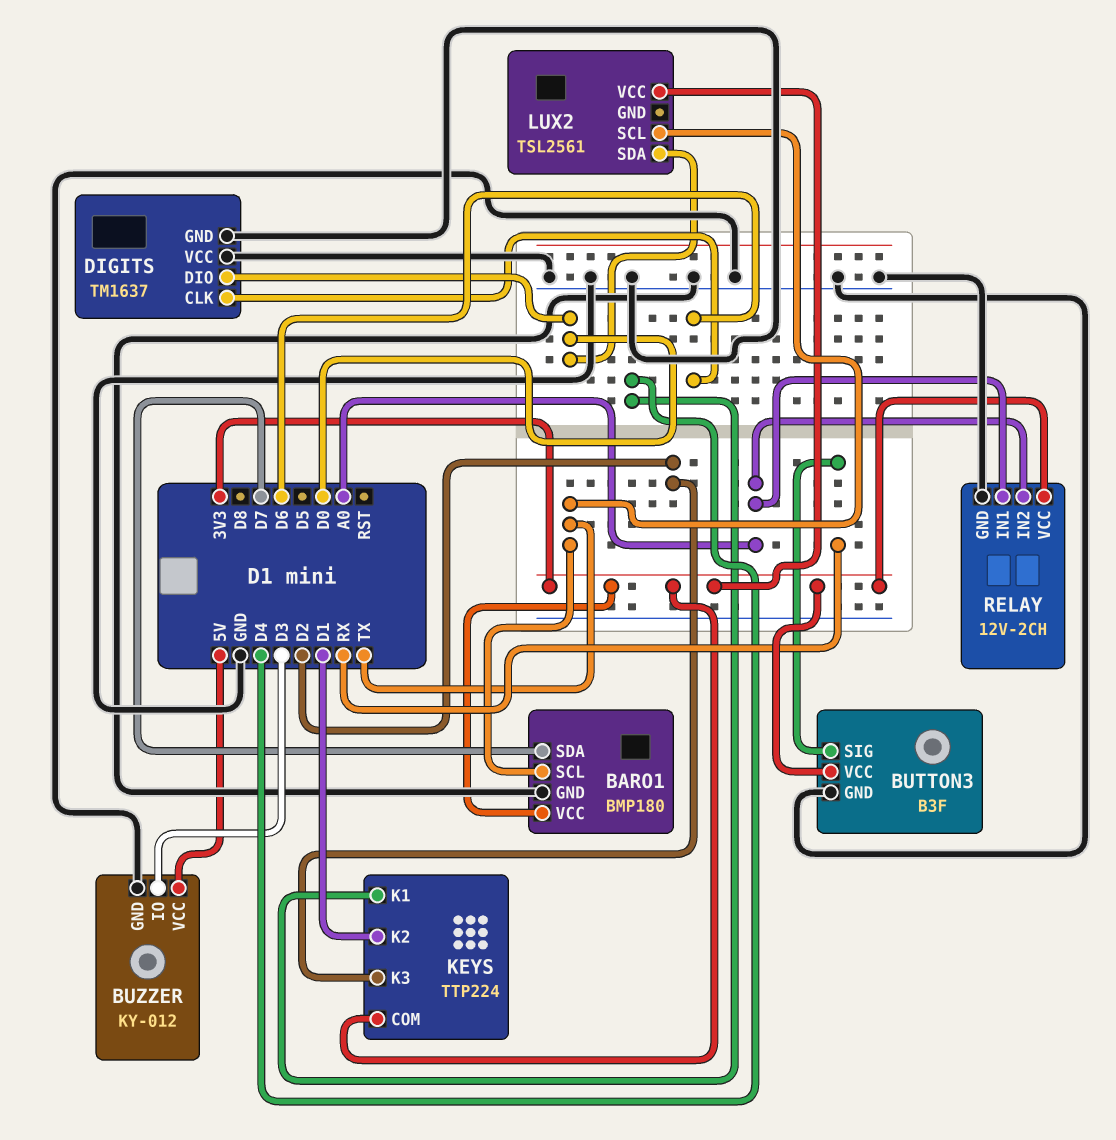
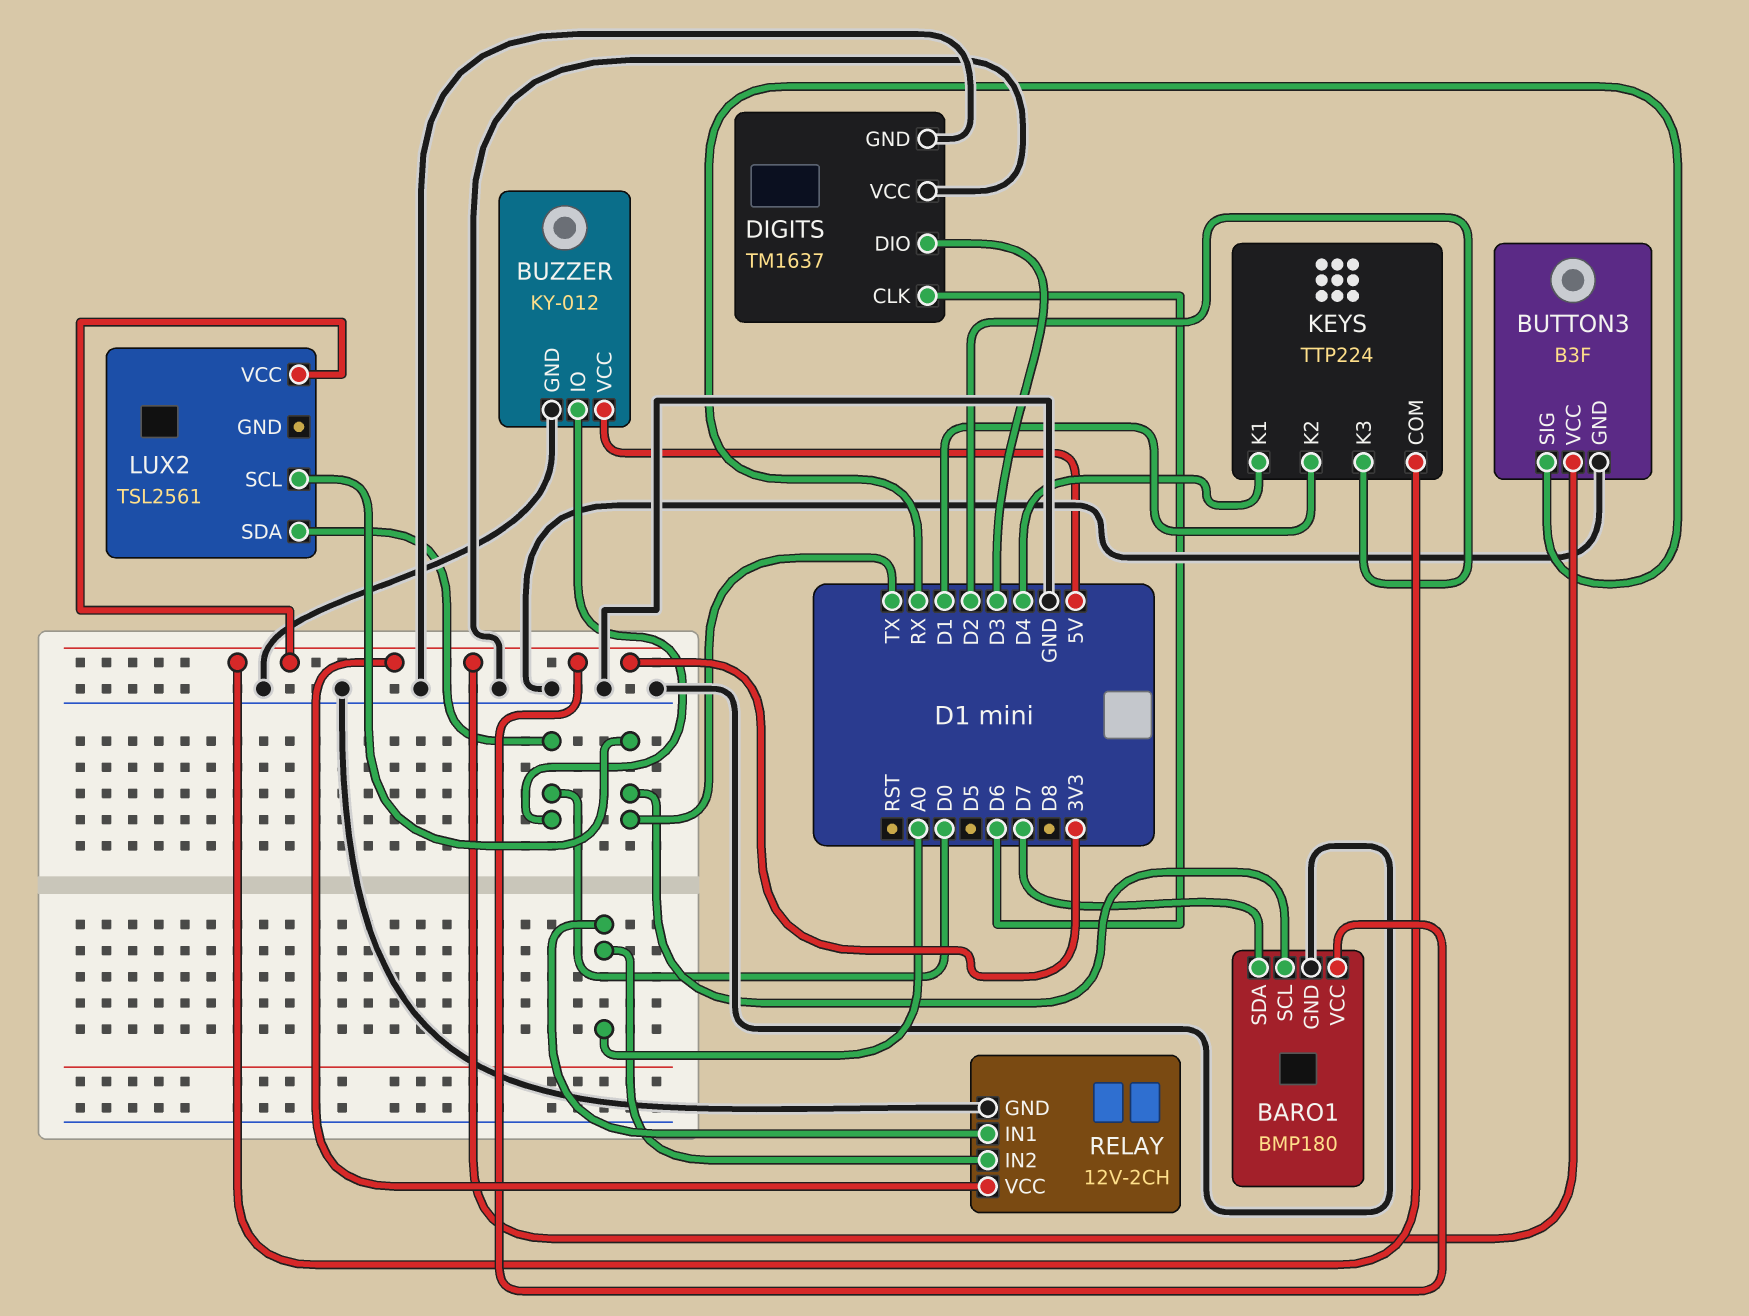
BUZZER pin IO: D3 -> D0
DIGITS pin DIO: D0 -> D3

